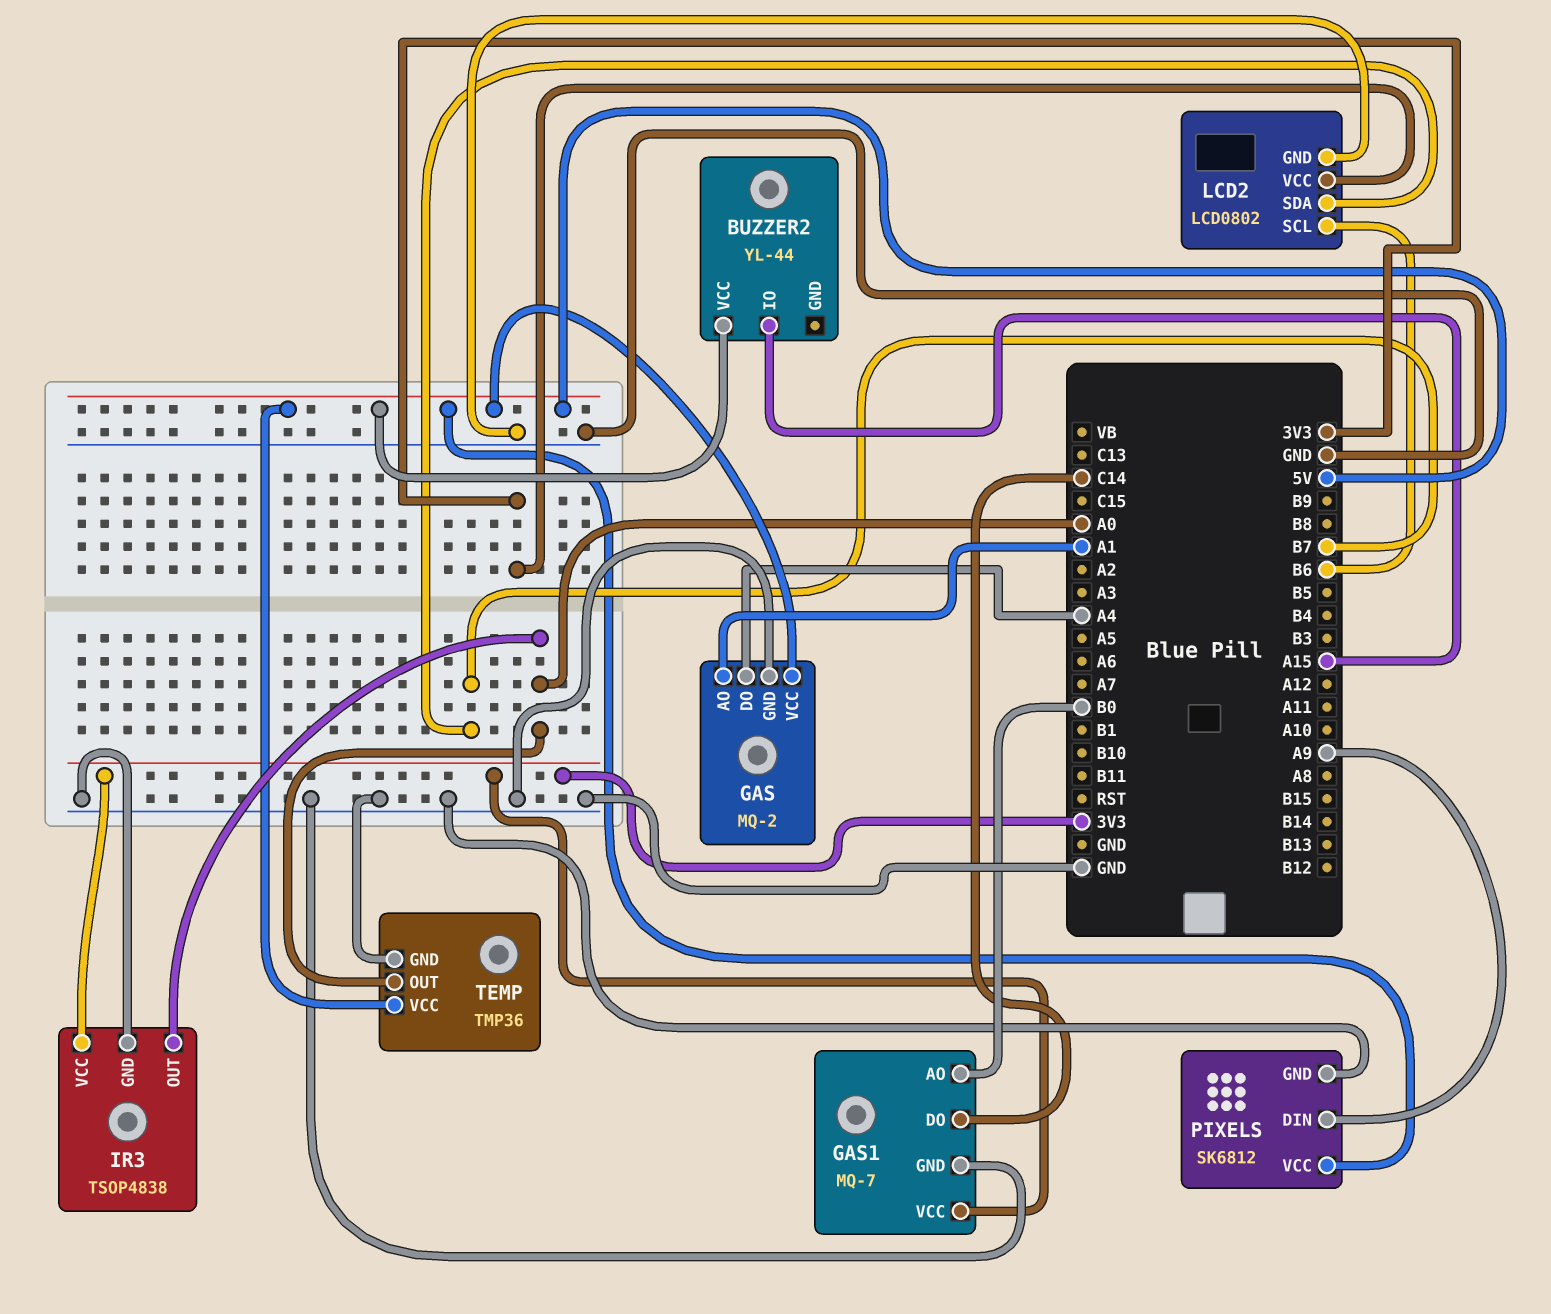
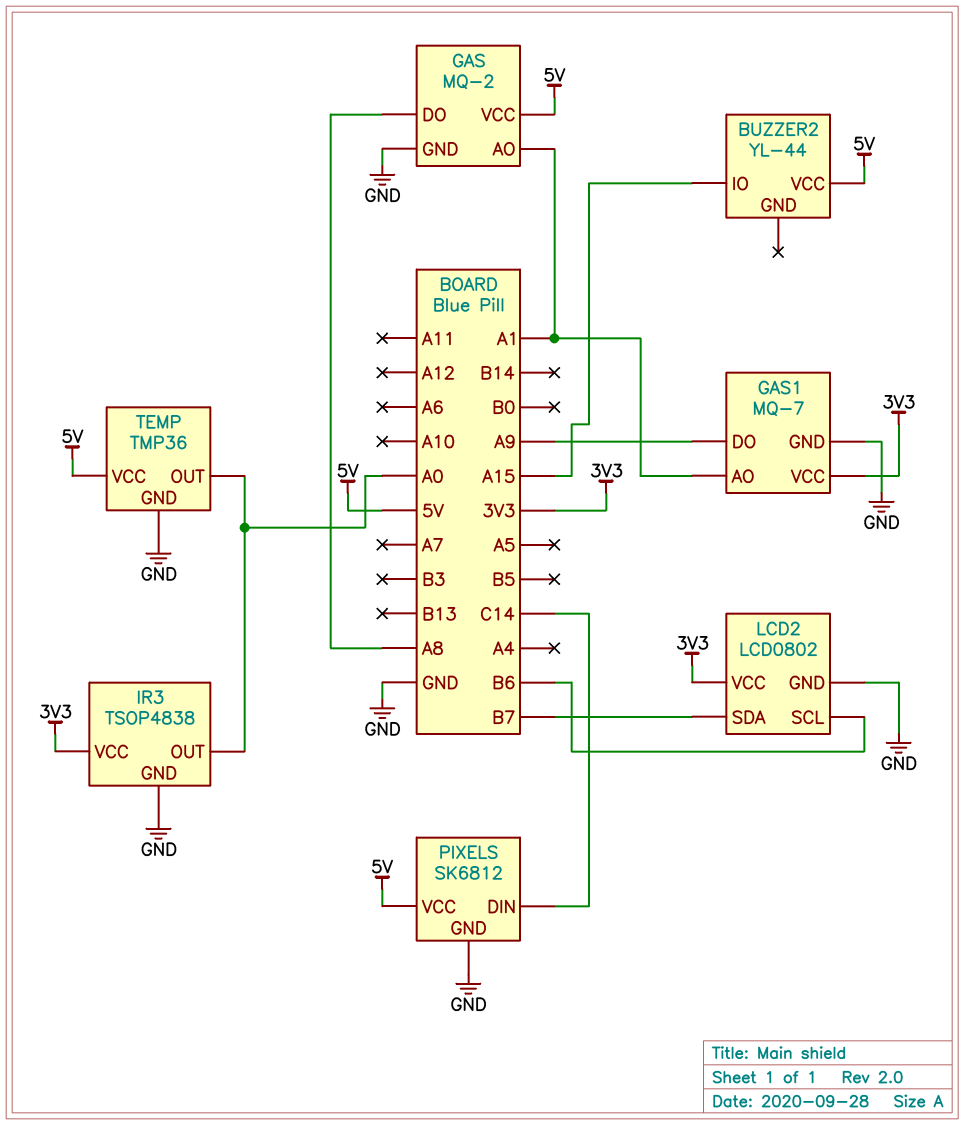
GAS pin DO: A4 -> A8
GAS1 pin AO: B0 -> A1
GAS1 pin DO: C14 -> A9
PIXELS pin DIN: A9 -> C14

